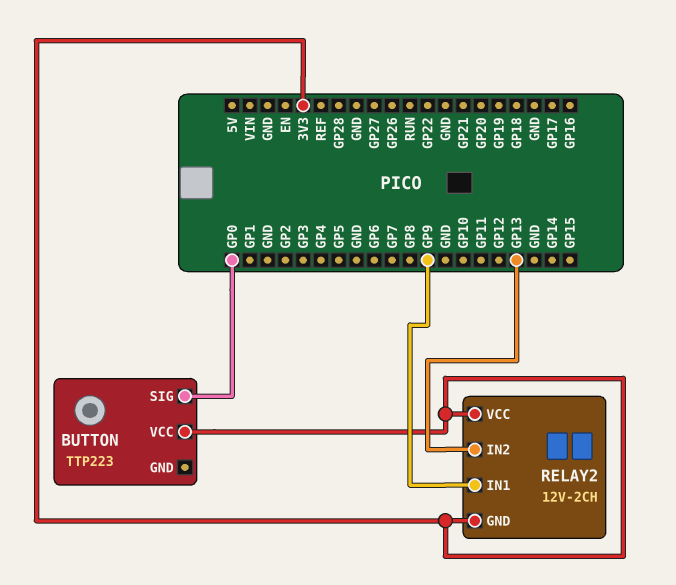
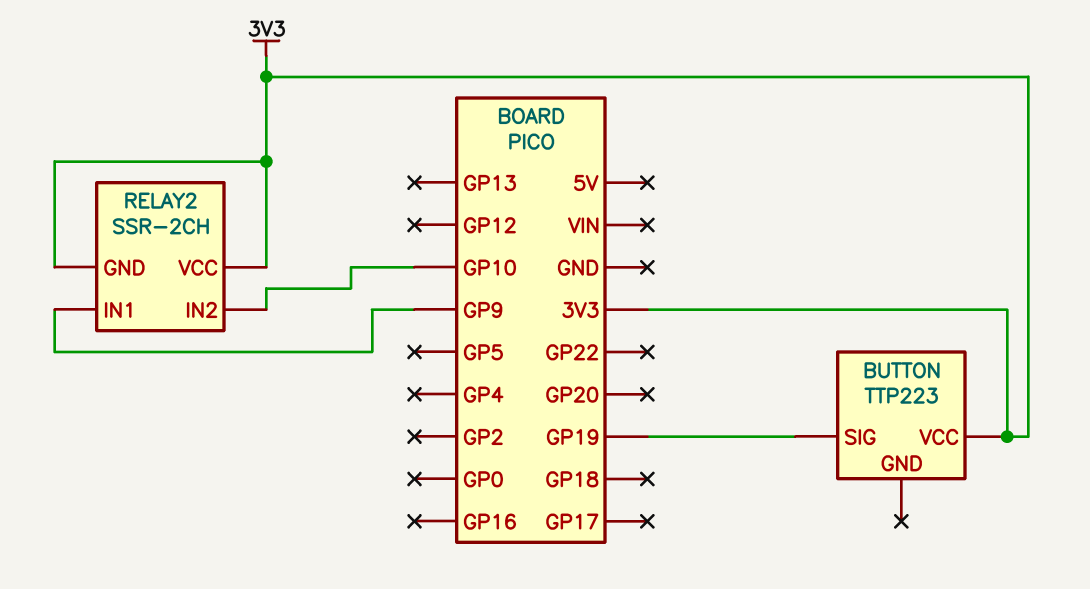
BUTTON pin SIG: GP0 -> GP19
RELAY2: 12V-2CH -> SSR-2CH
RELAY2 pin IN2: GP13 -> GP10

